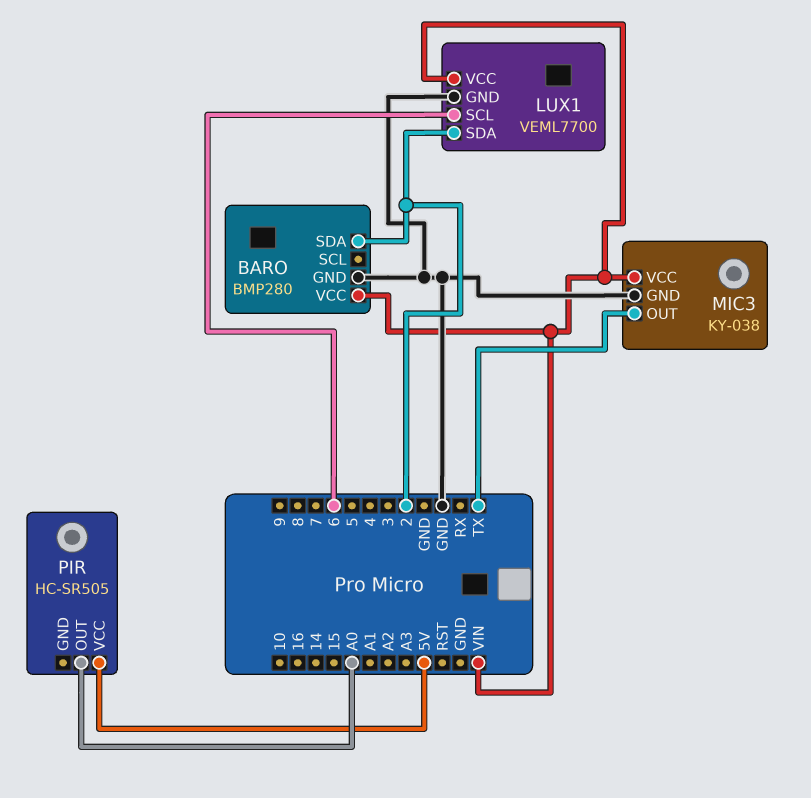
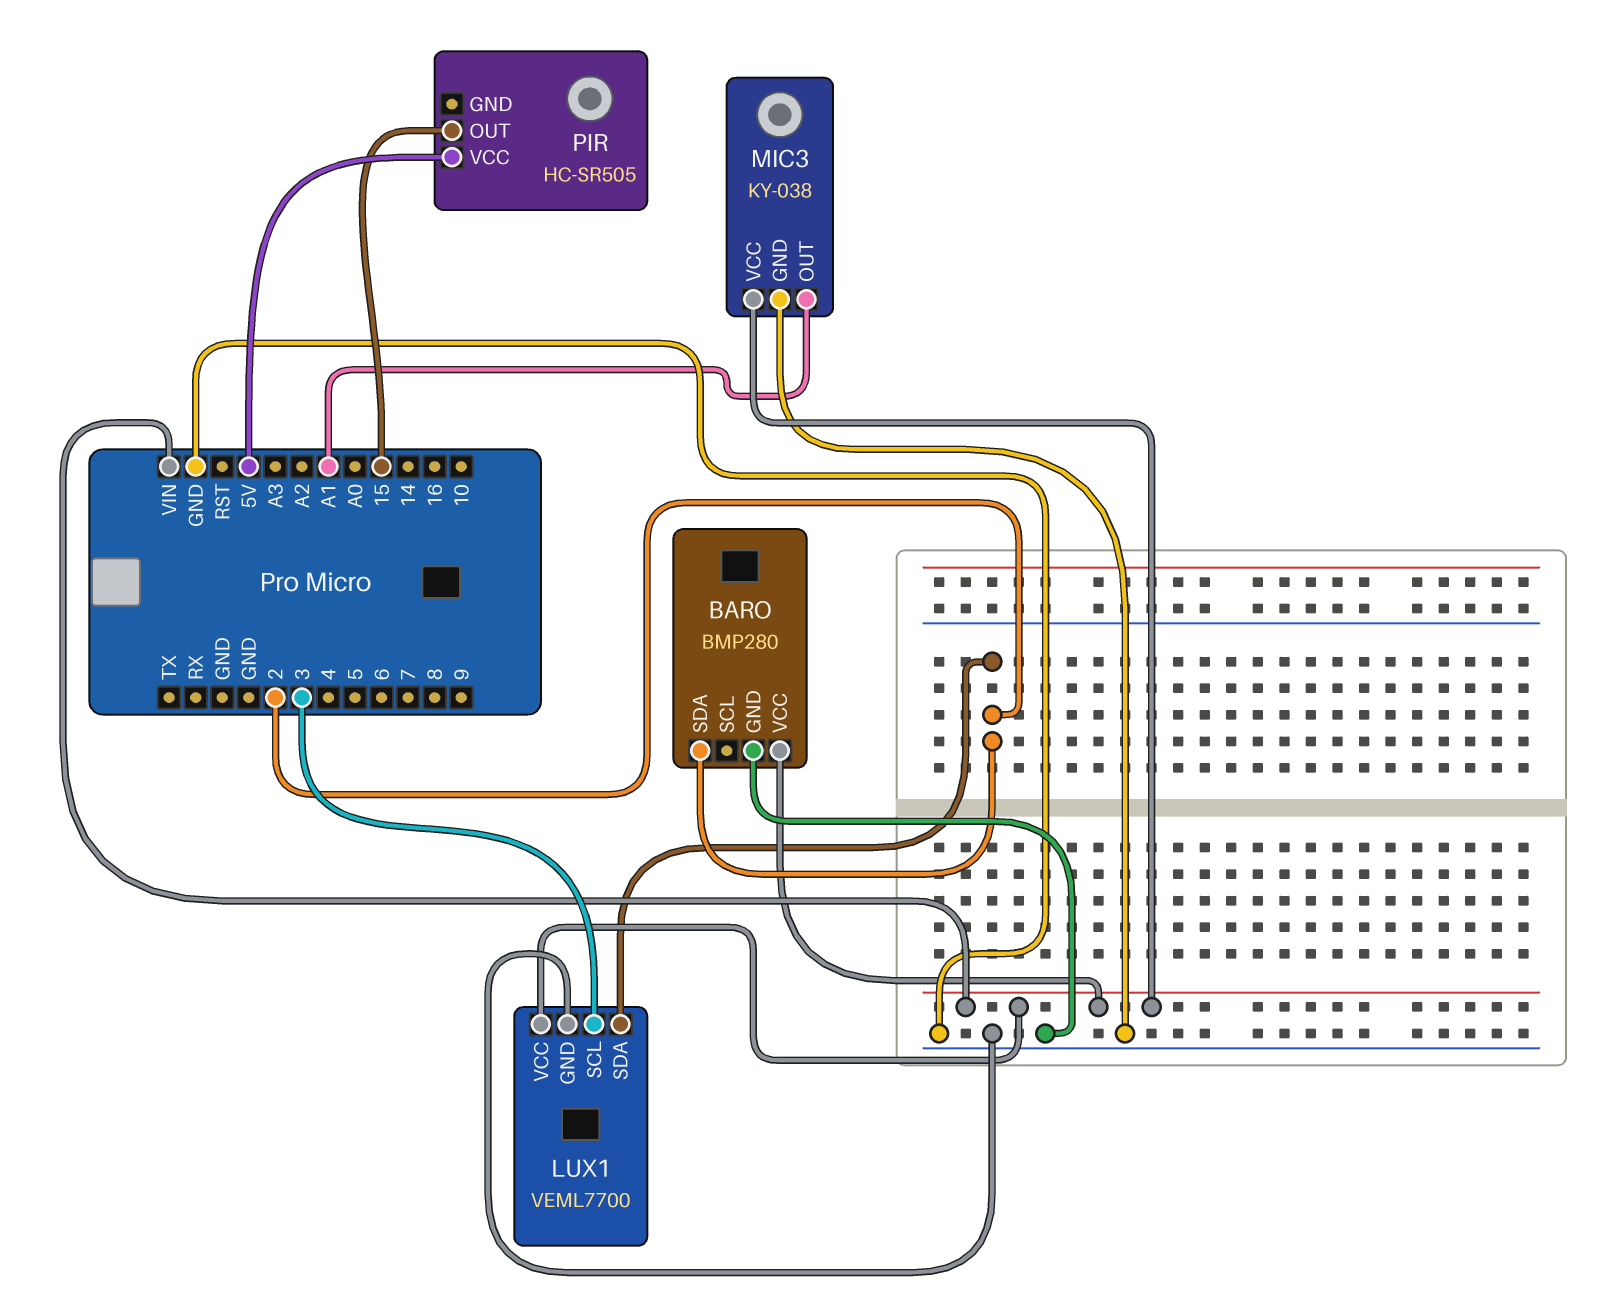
LUX1 pin SCL: 6 -> 3
MIC3 pin OUT: TX -> A1
PIR pin OUT: A0 -> 15

